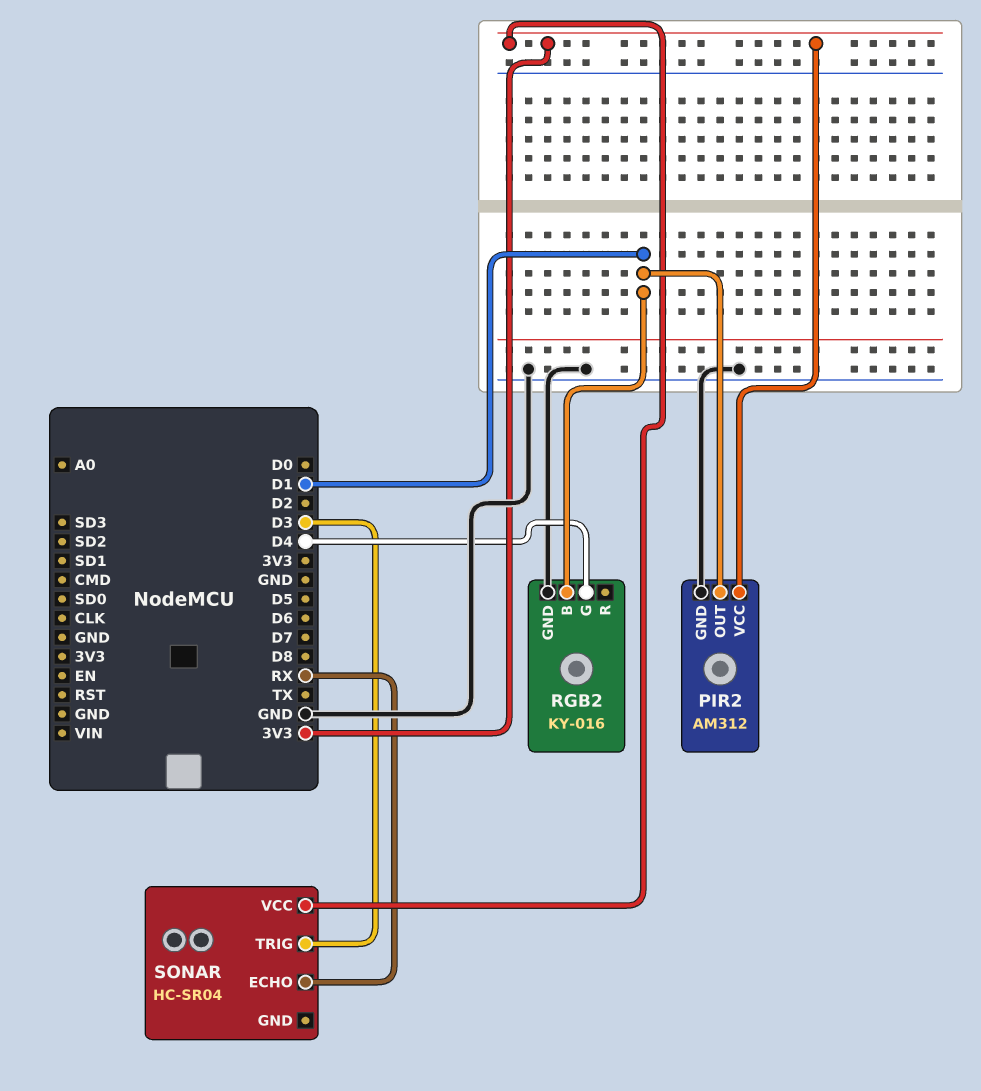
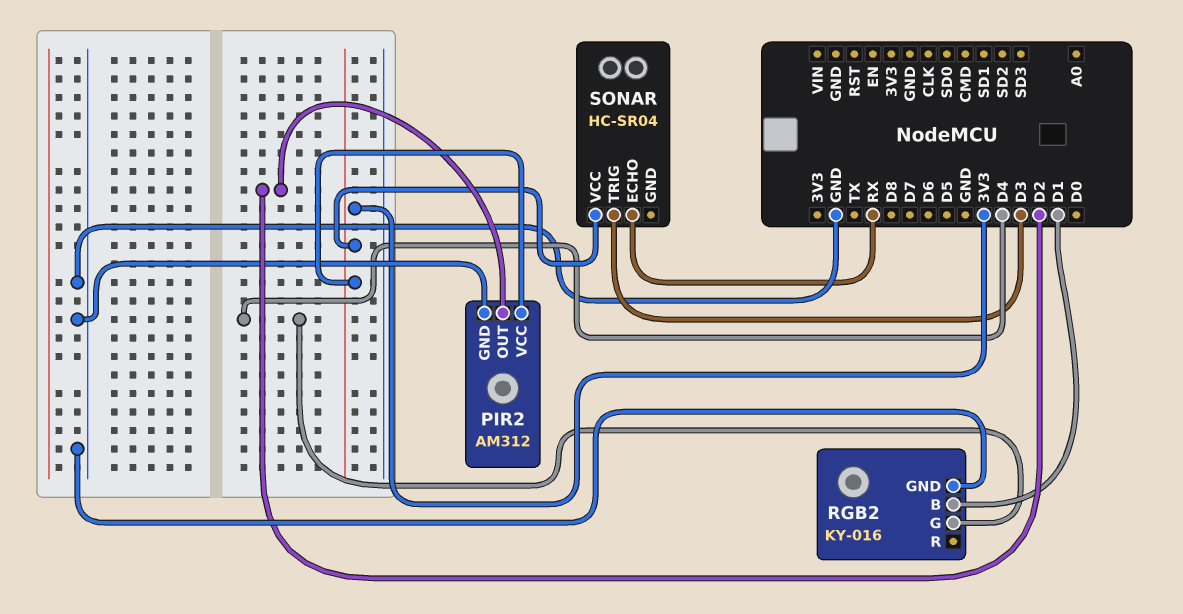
PIR2 pin OUT: D1 -> D2

